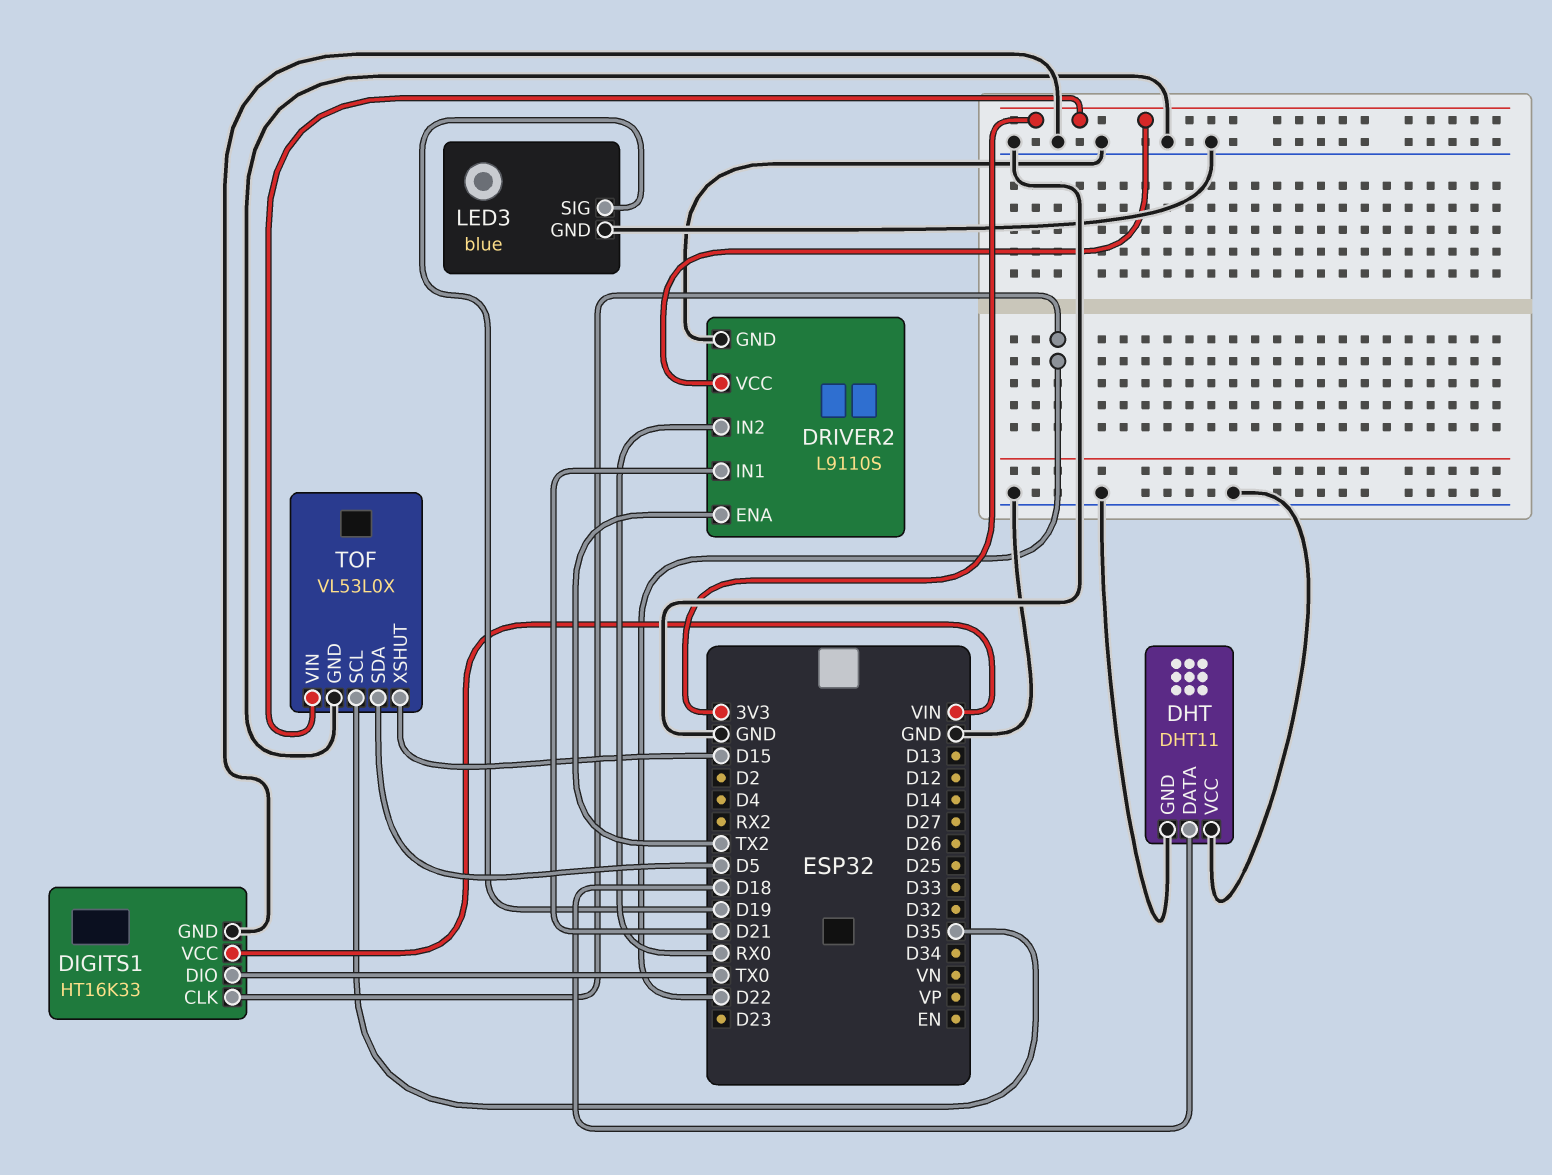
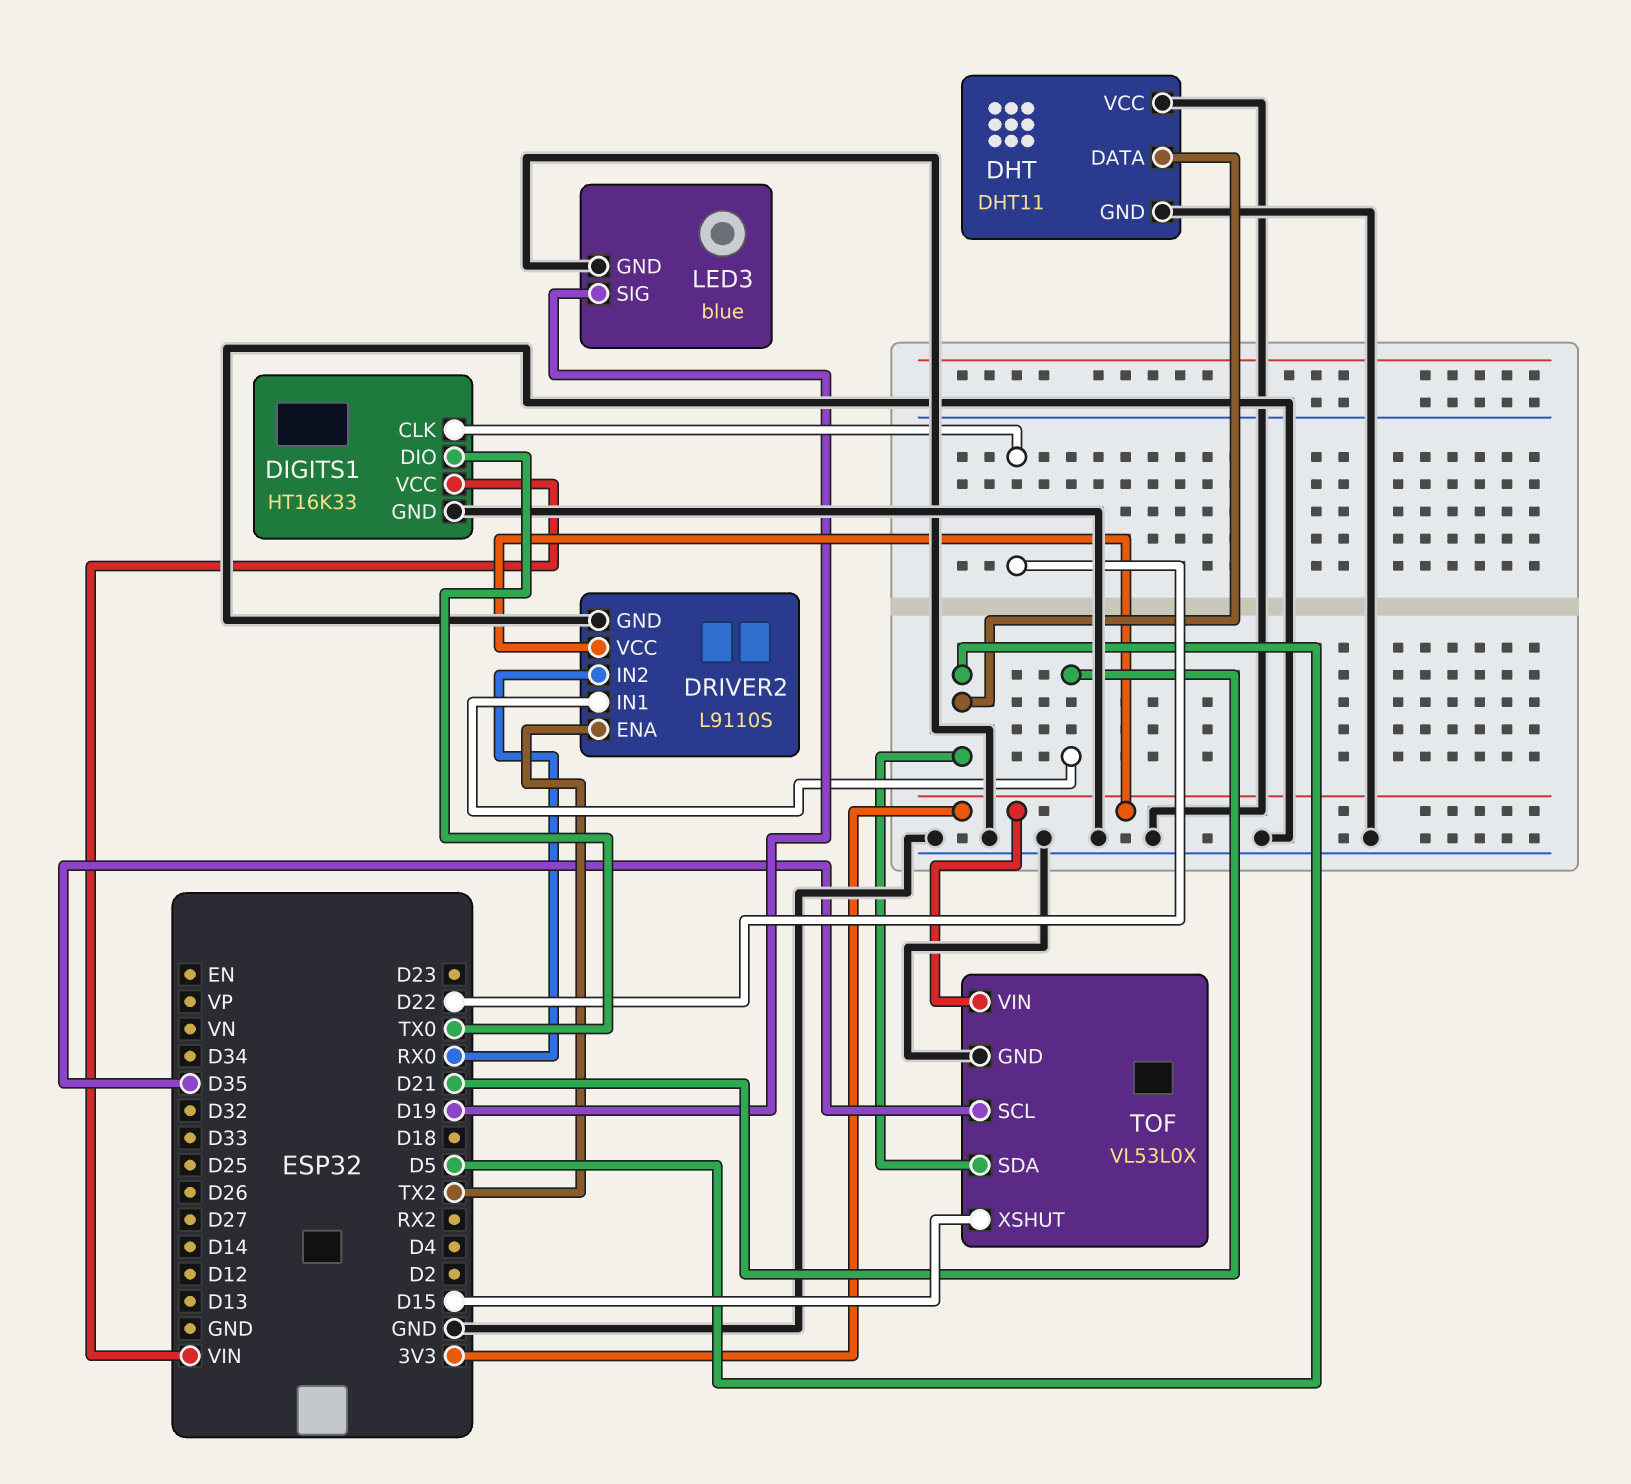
DHT pin DATA: D18 -> D5

